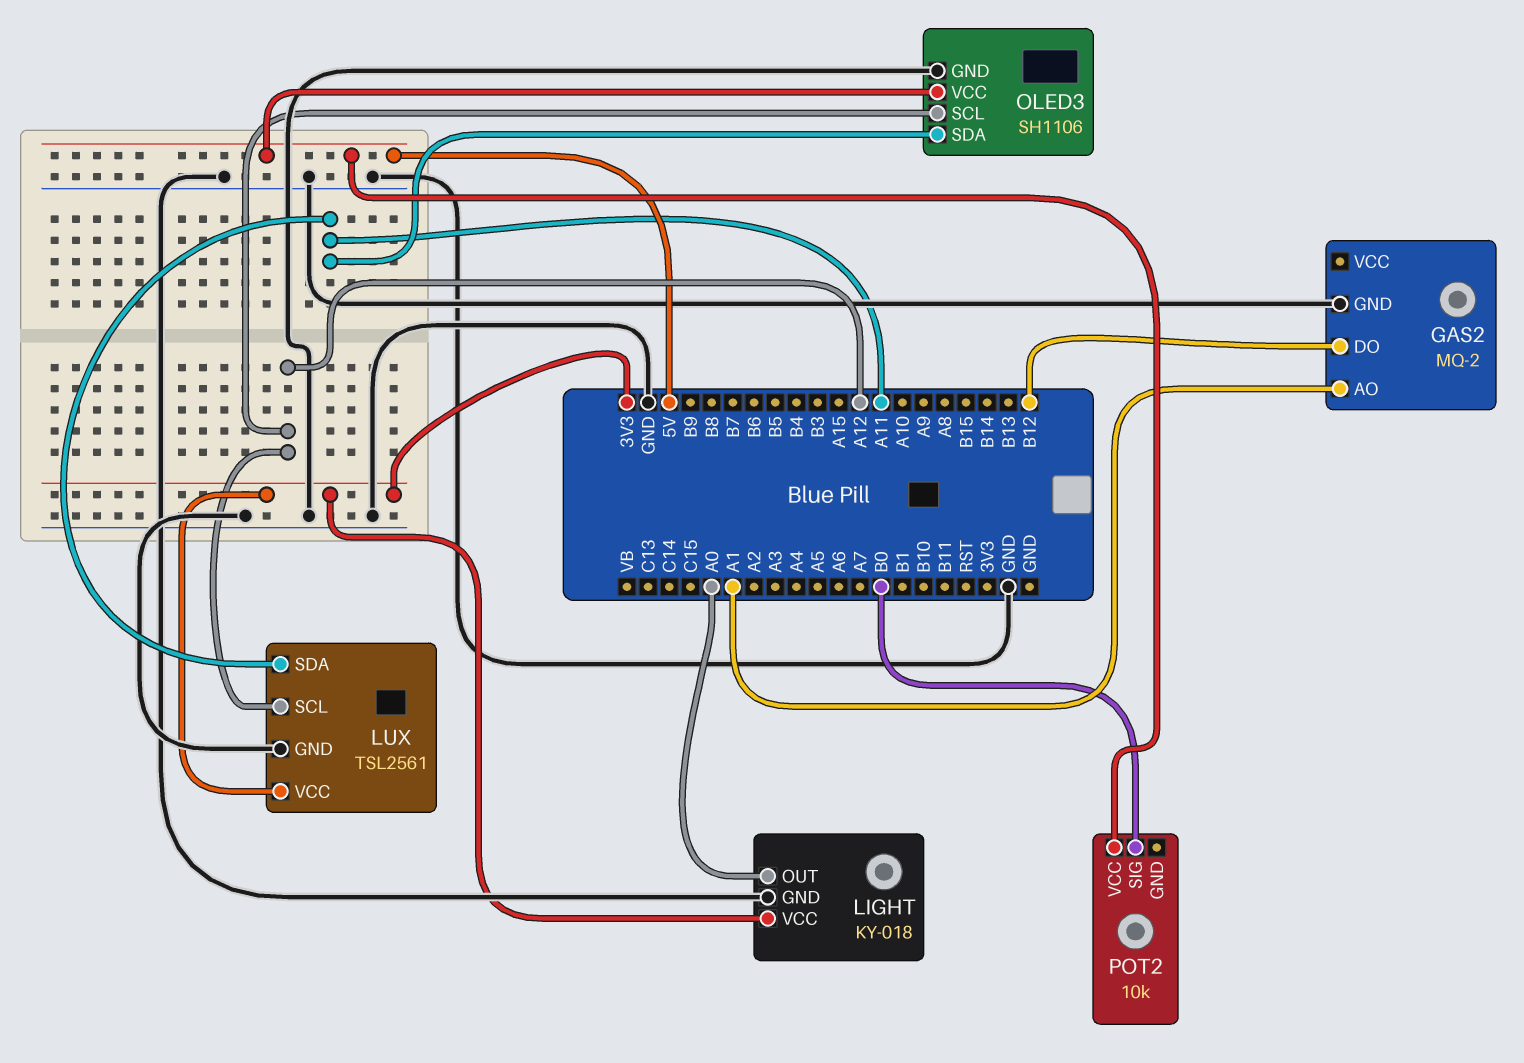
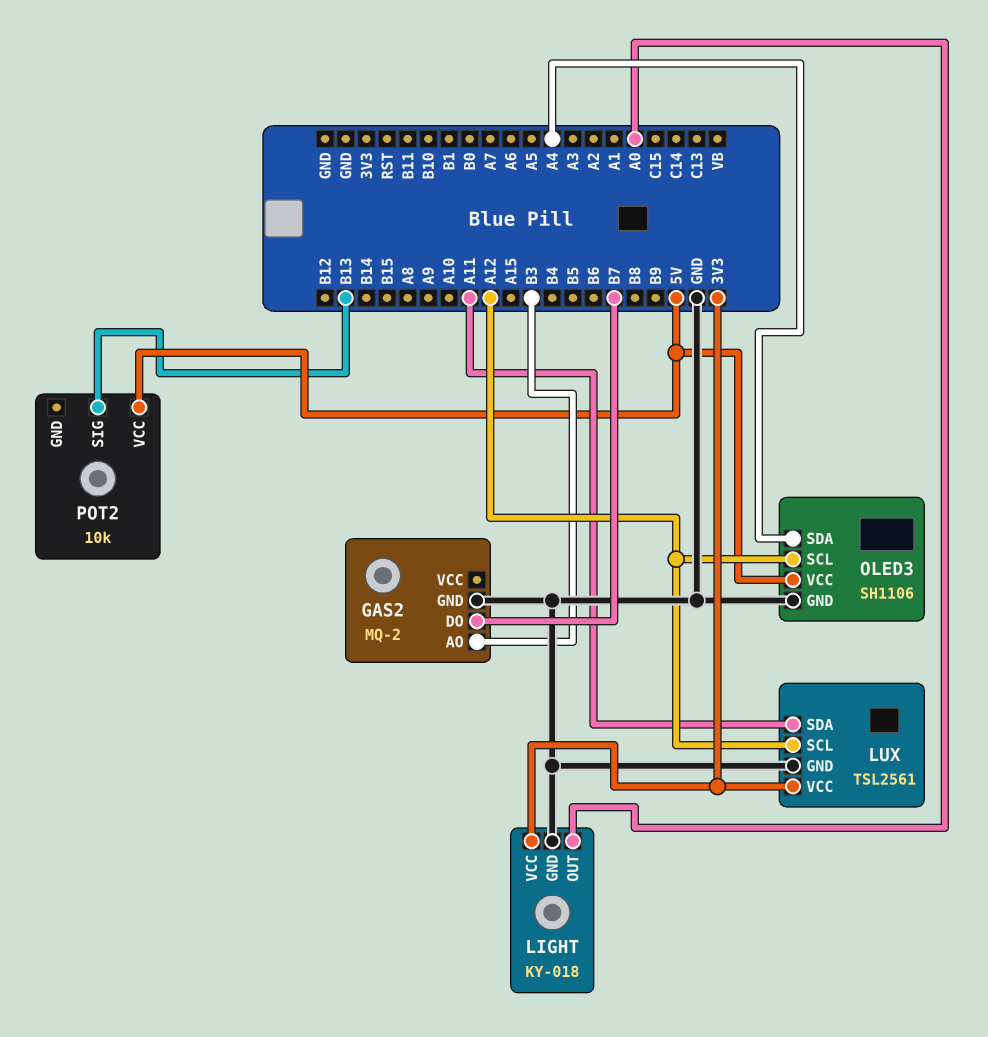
GAS2 pin AO: A1 -> B3
GAS2 pin DO: B12 -> B7
OLED3 pin SDA: A11 -> A4
POT2 pin SIG: B0 -> B13

